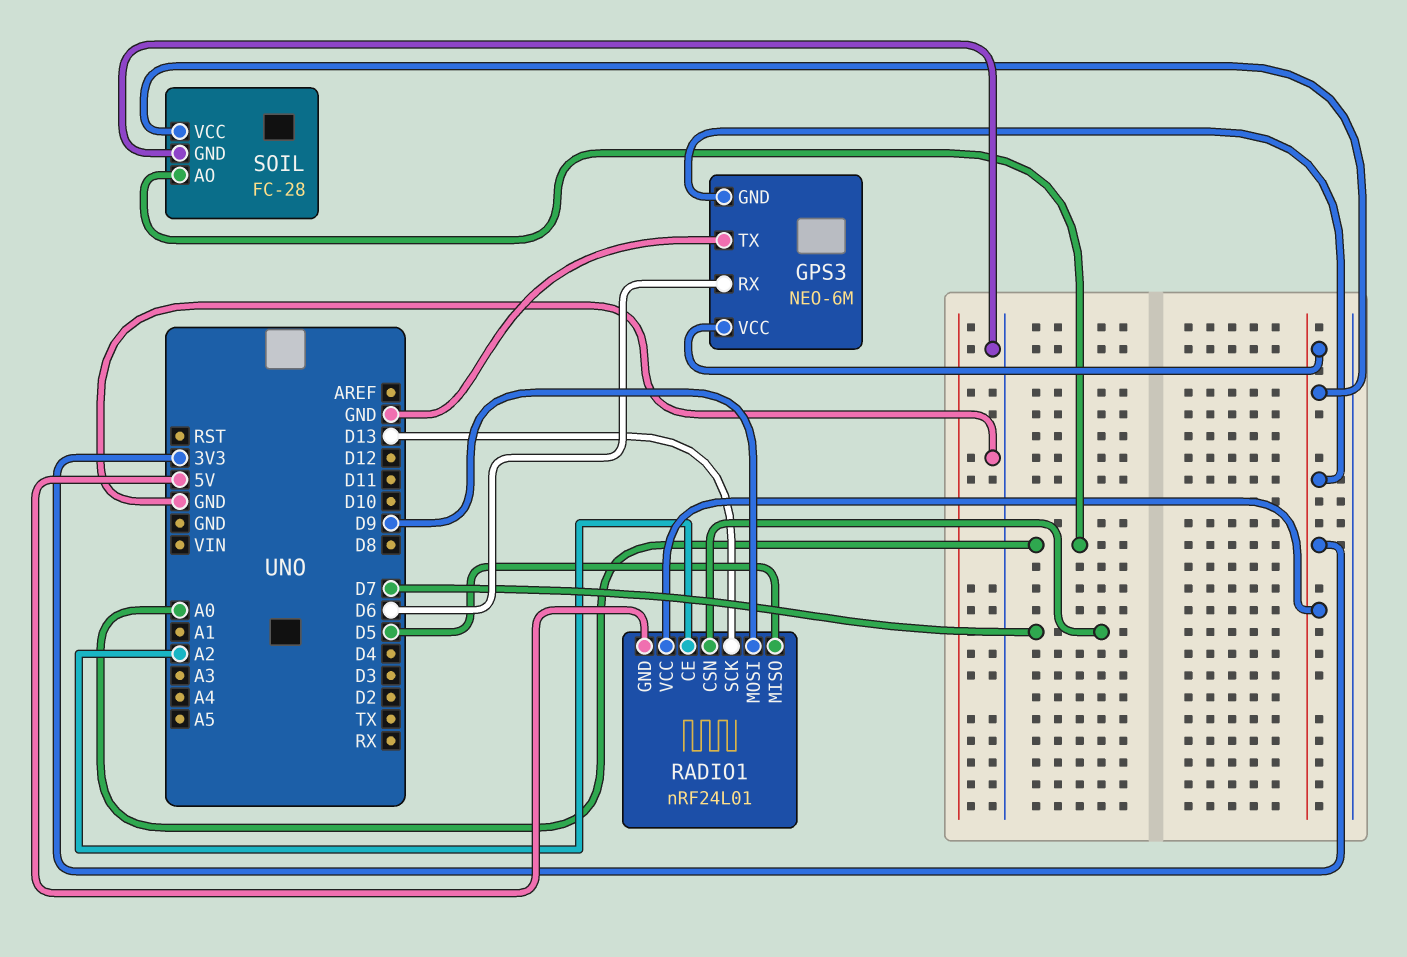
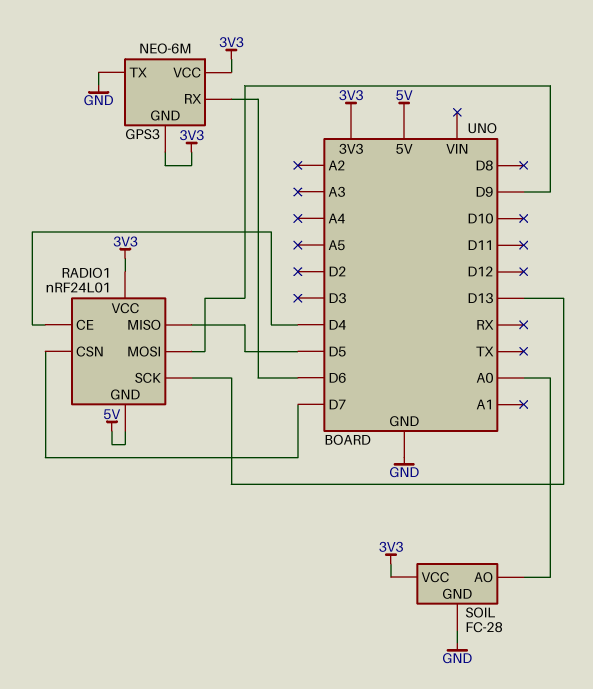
RADIO1 pin CE: A2 -> D4

